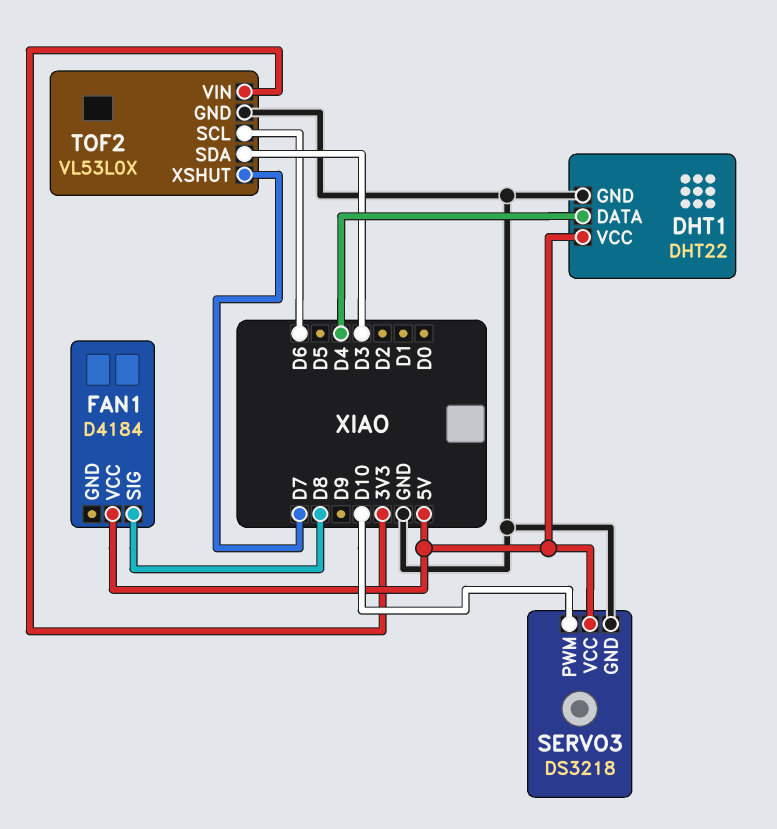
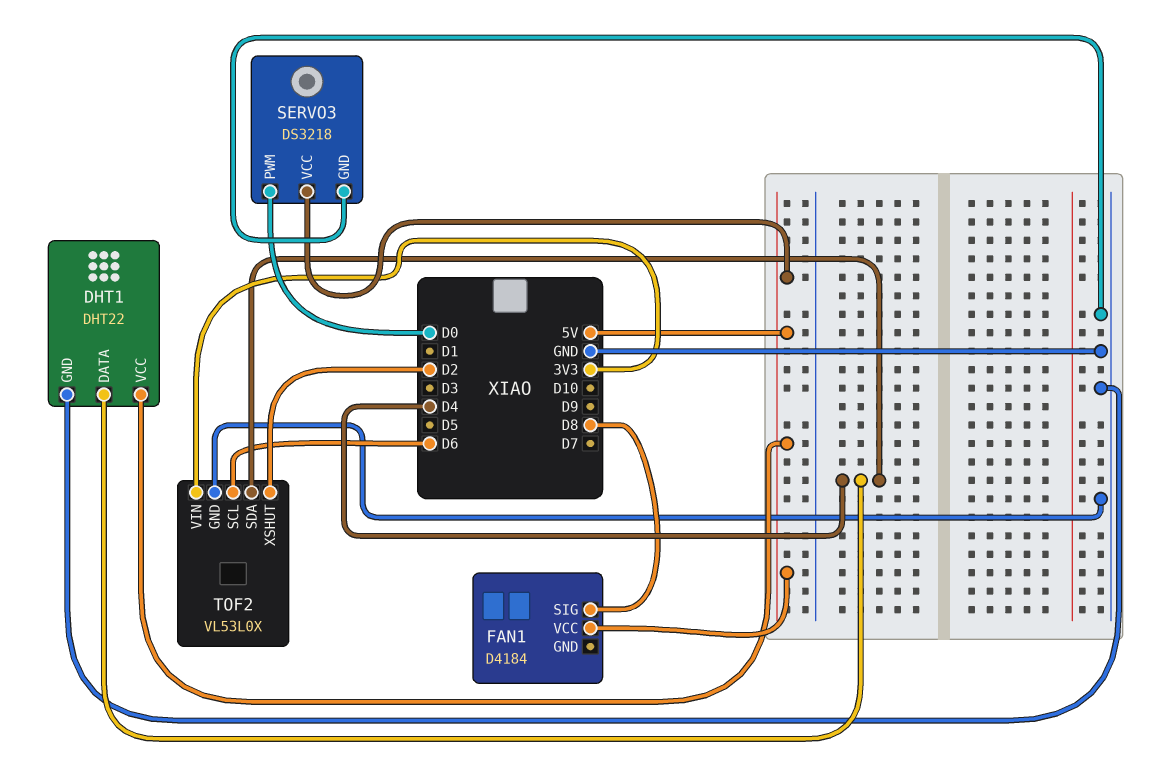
SERVO3 pin PWM: D10 -> D0
TOF2 pin SDA: D3 -> D4
TOF2 pin XSHUT: D7 -> D2

